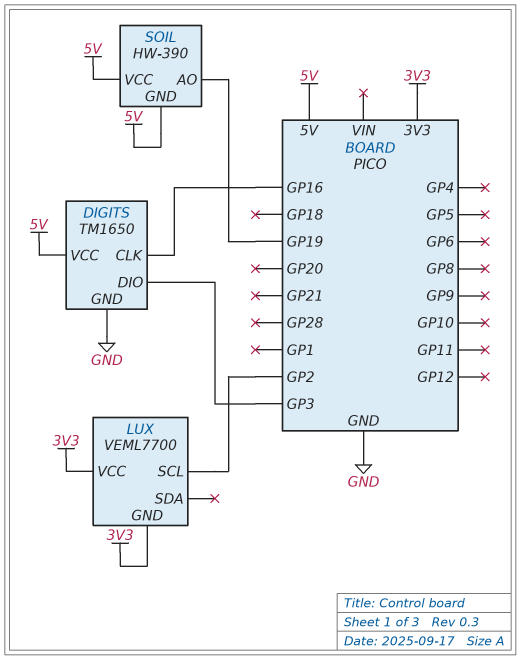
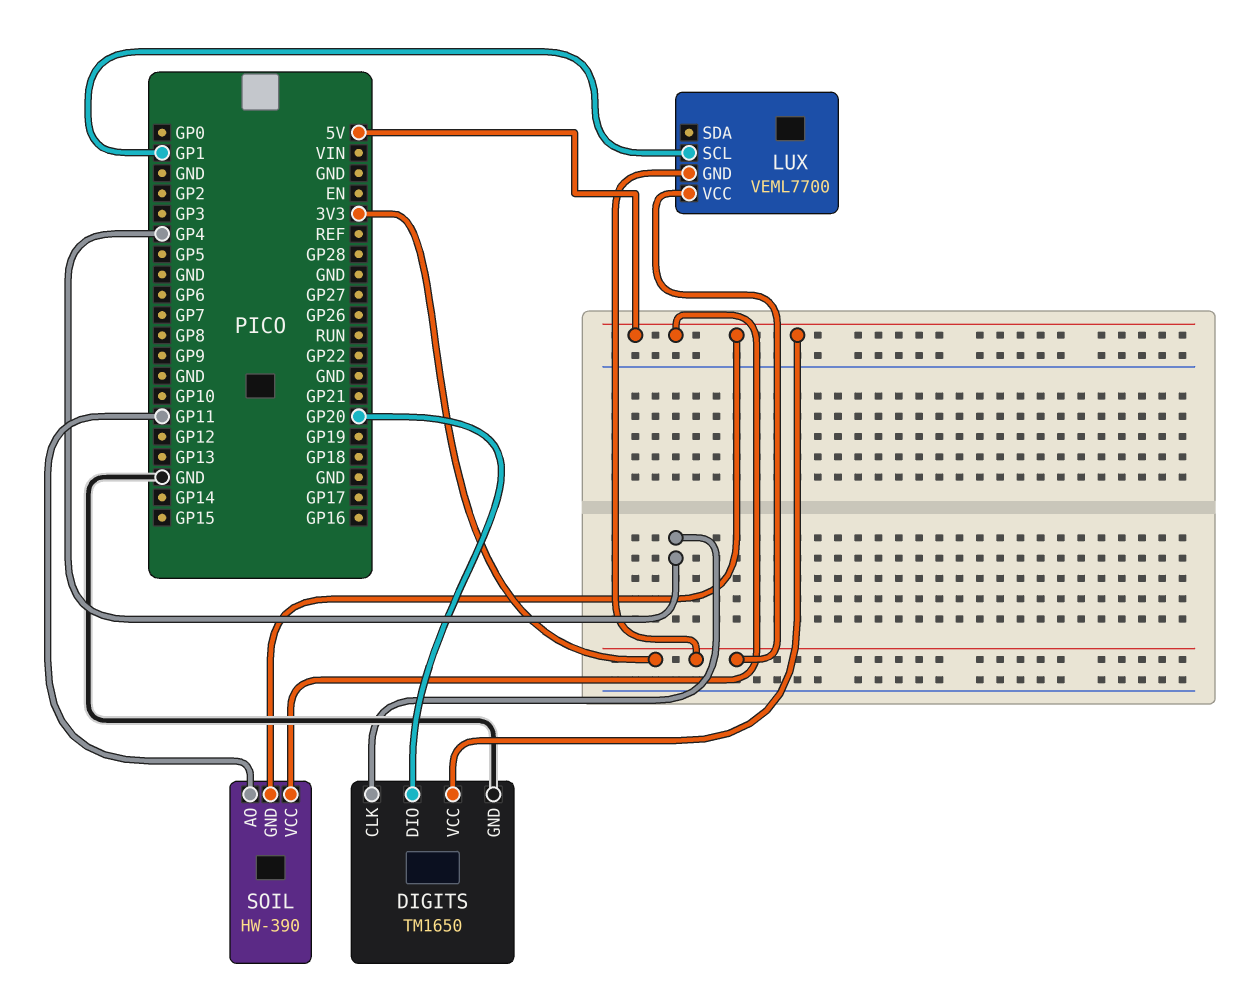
DIGITS pin CLK: GP16 -> GP4
DIGITS pin DIO: GP3 -> GP20
LUX pin SCL: GP2 -> GP1
SOIL pin AO: GP19 -> GP11

